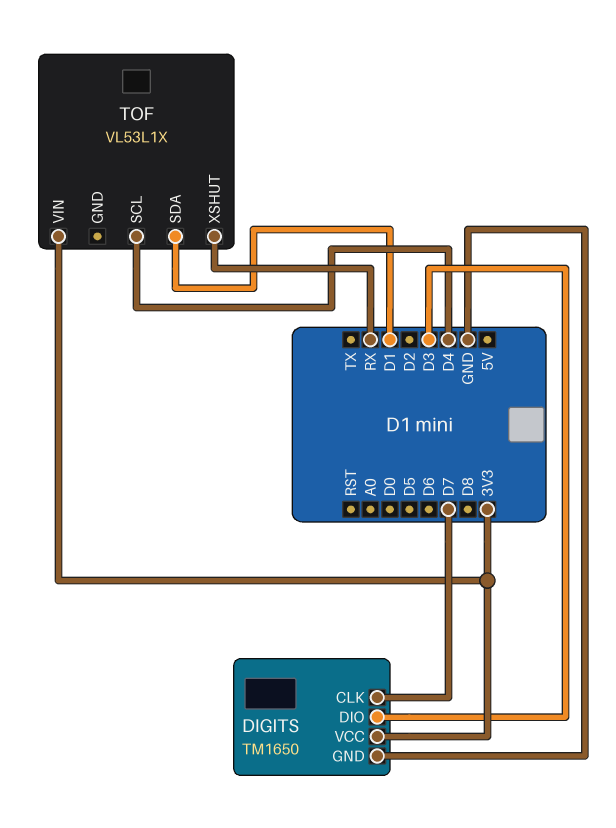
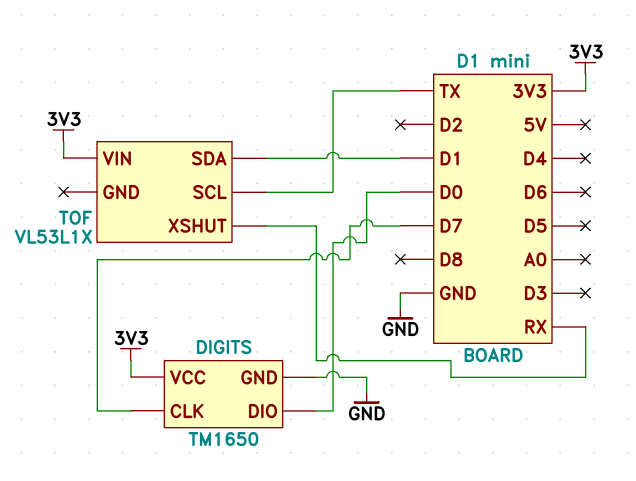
DIGITS pin DIO: D3 -> D0
TOF pin SCL: D4 -> TX

